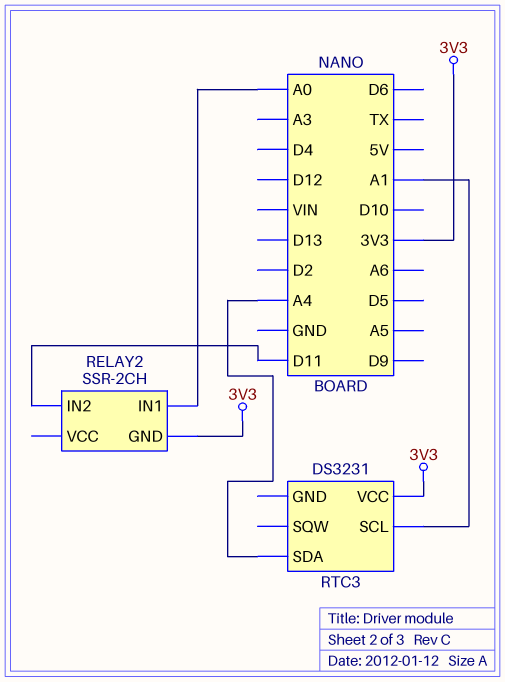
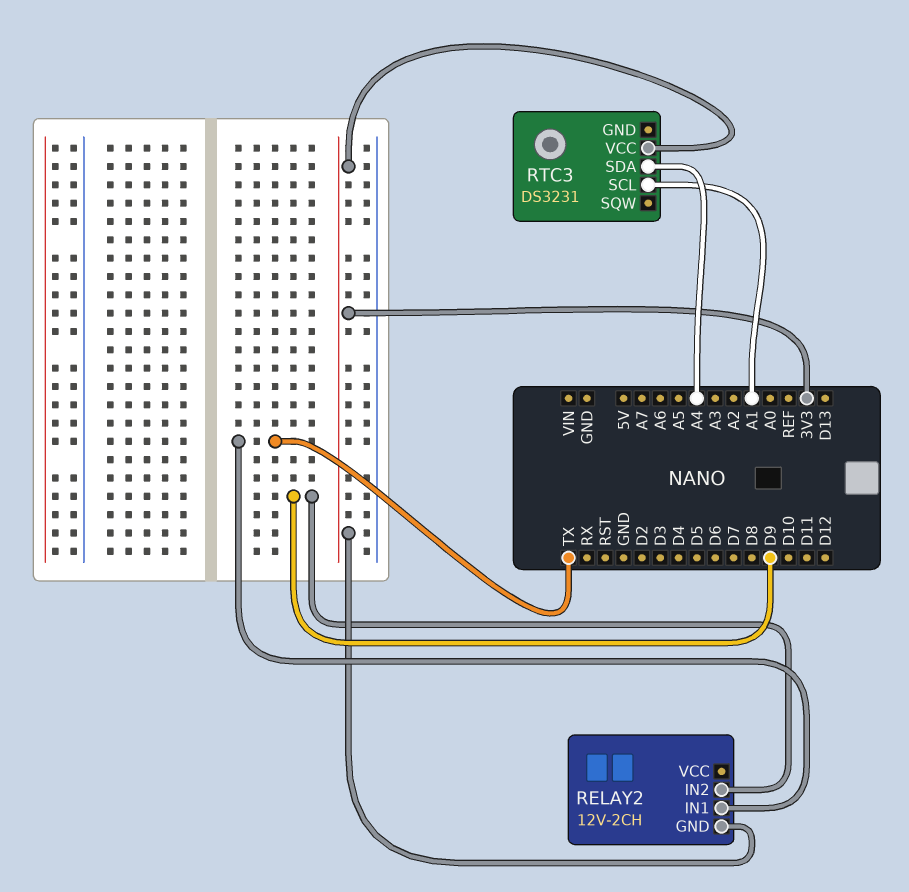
RELAY2: SSR-2CH -> 12V-2CH
RELAY2 pin IN1: A0 -> TX
RELAY2 pin IN2: D11 -> D9

